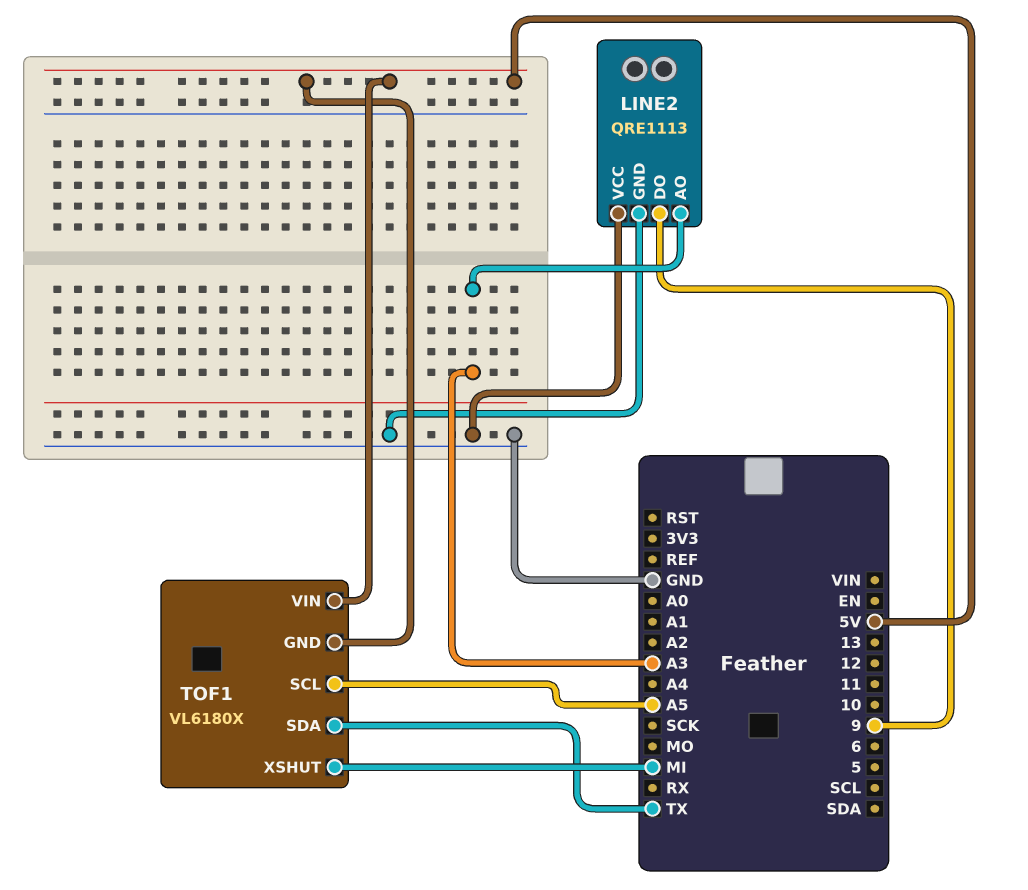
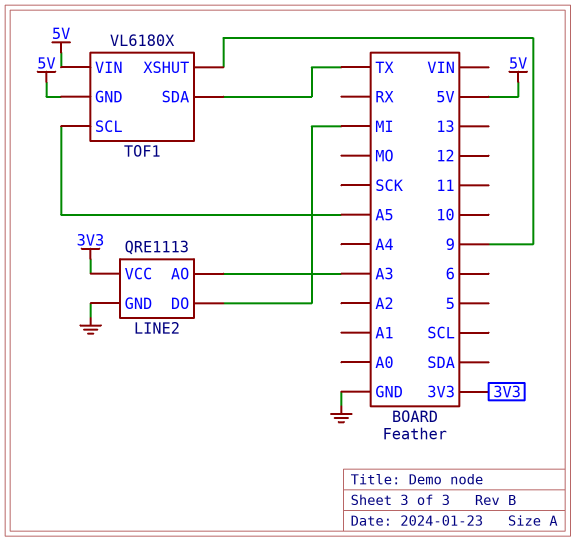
LINE2 pin DO: 9 -> MI
LINE2 pin VCC: GND -> 3V3
TOF1 pin XSHUT: MI -> 9

